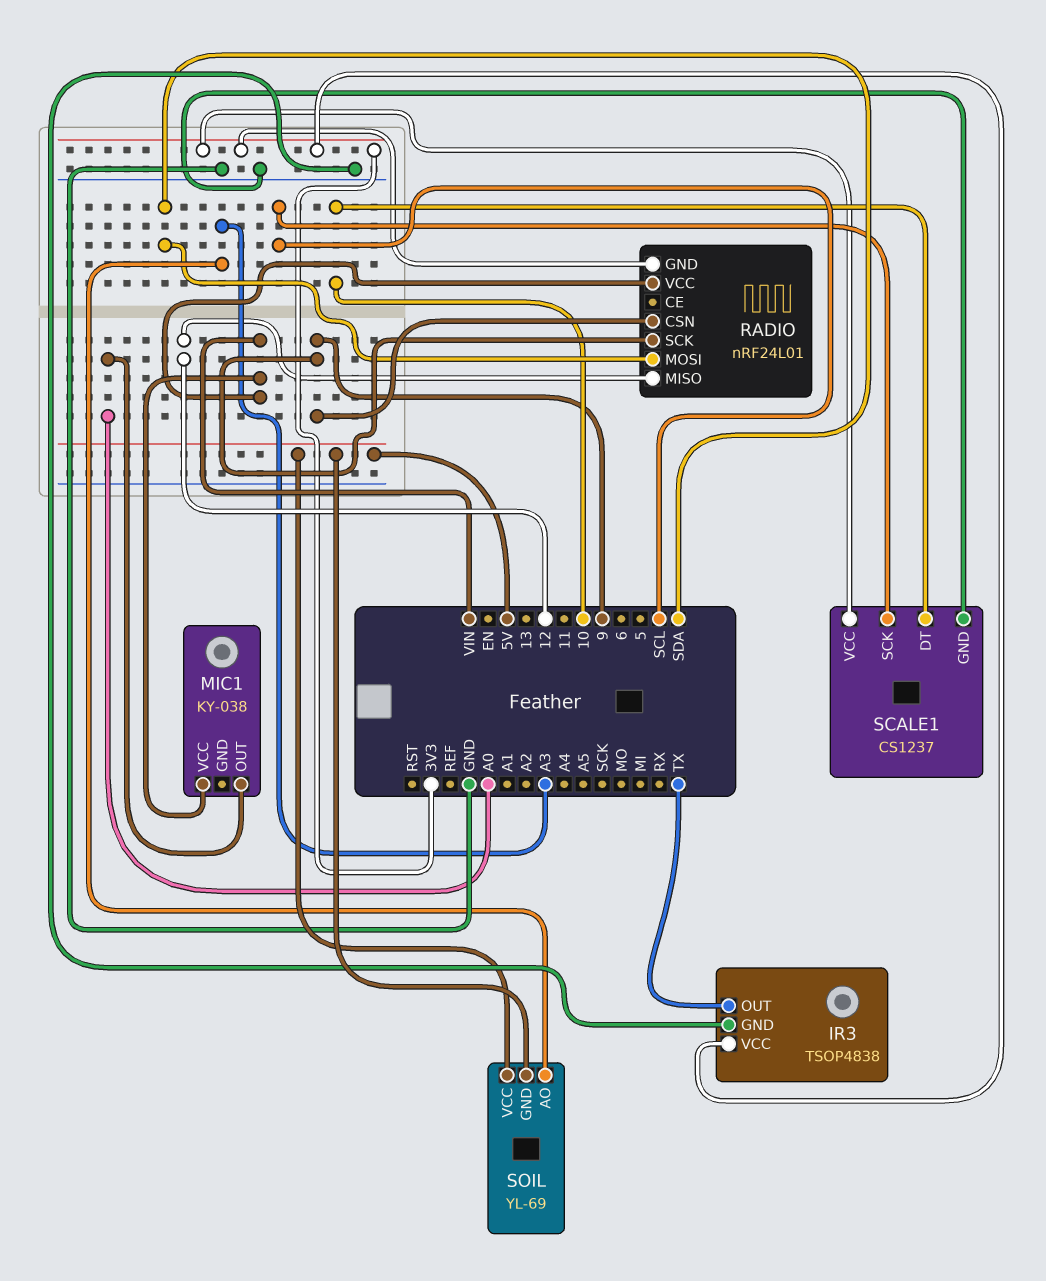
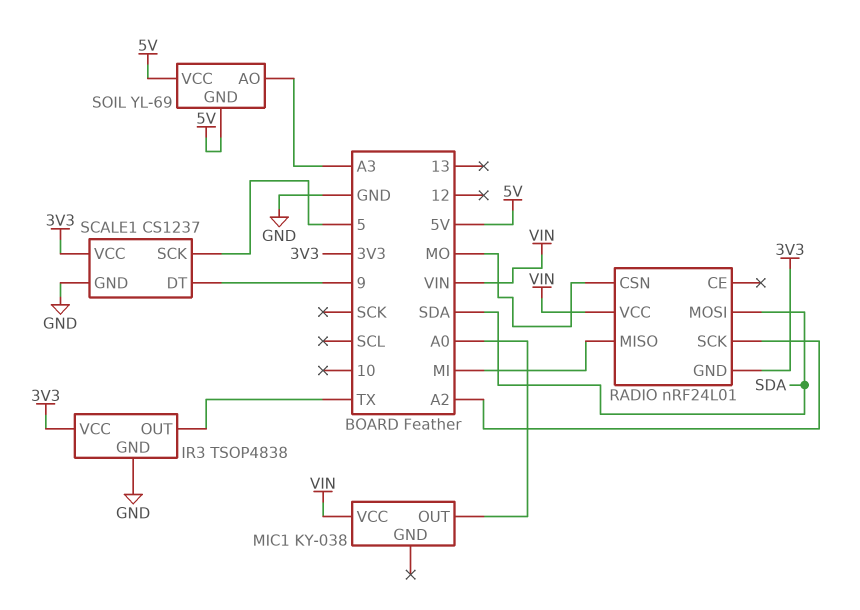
RADIO pin CSN: 9 -> MO
RADIO pin MISO: 12 -> MI
RADIO pin SCK: 9 -> A2
SCALE1 pin DT: 10 -> 9
SCALE1 pin SCK: SCL -> 5

